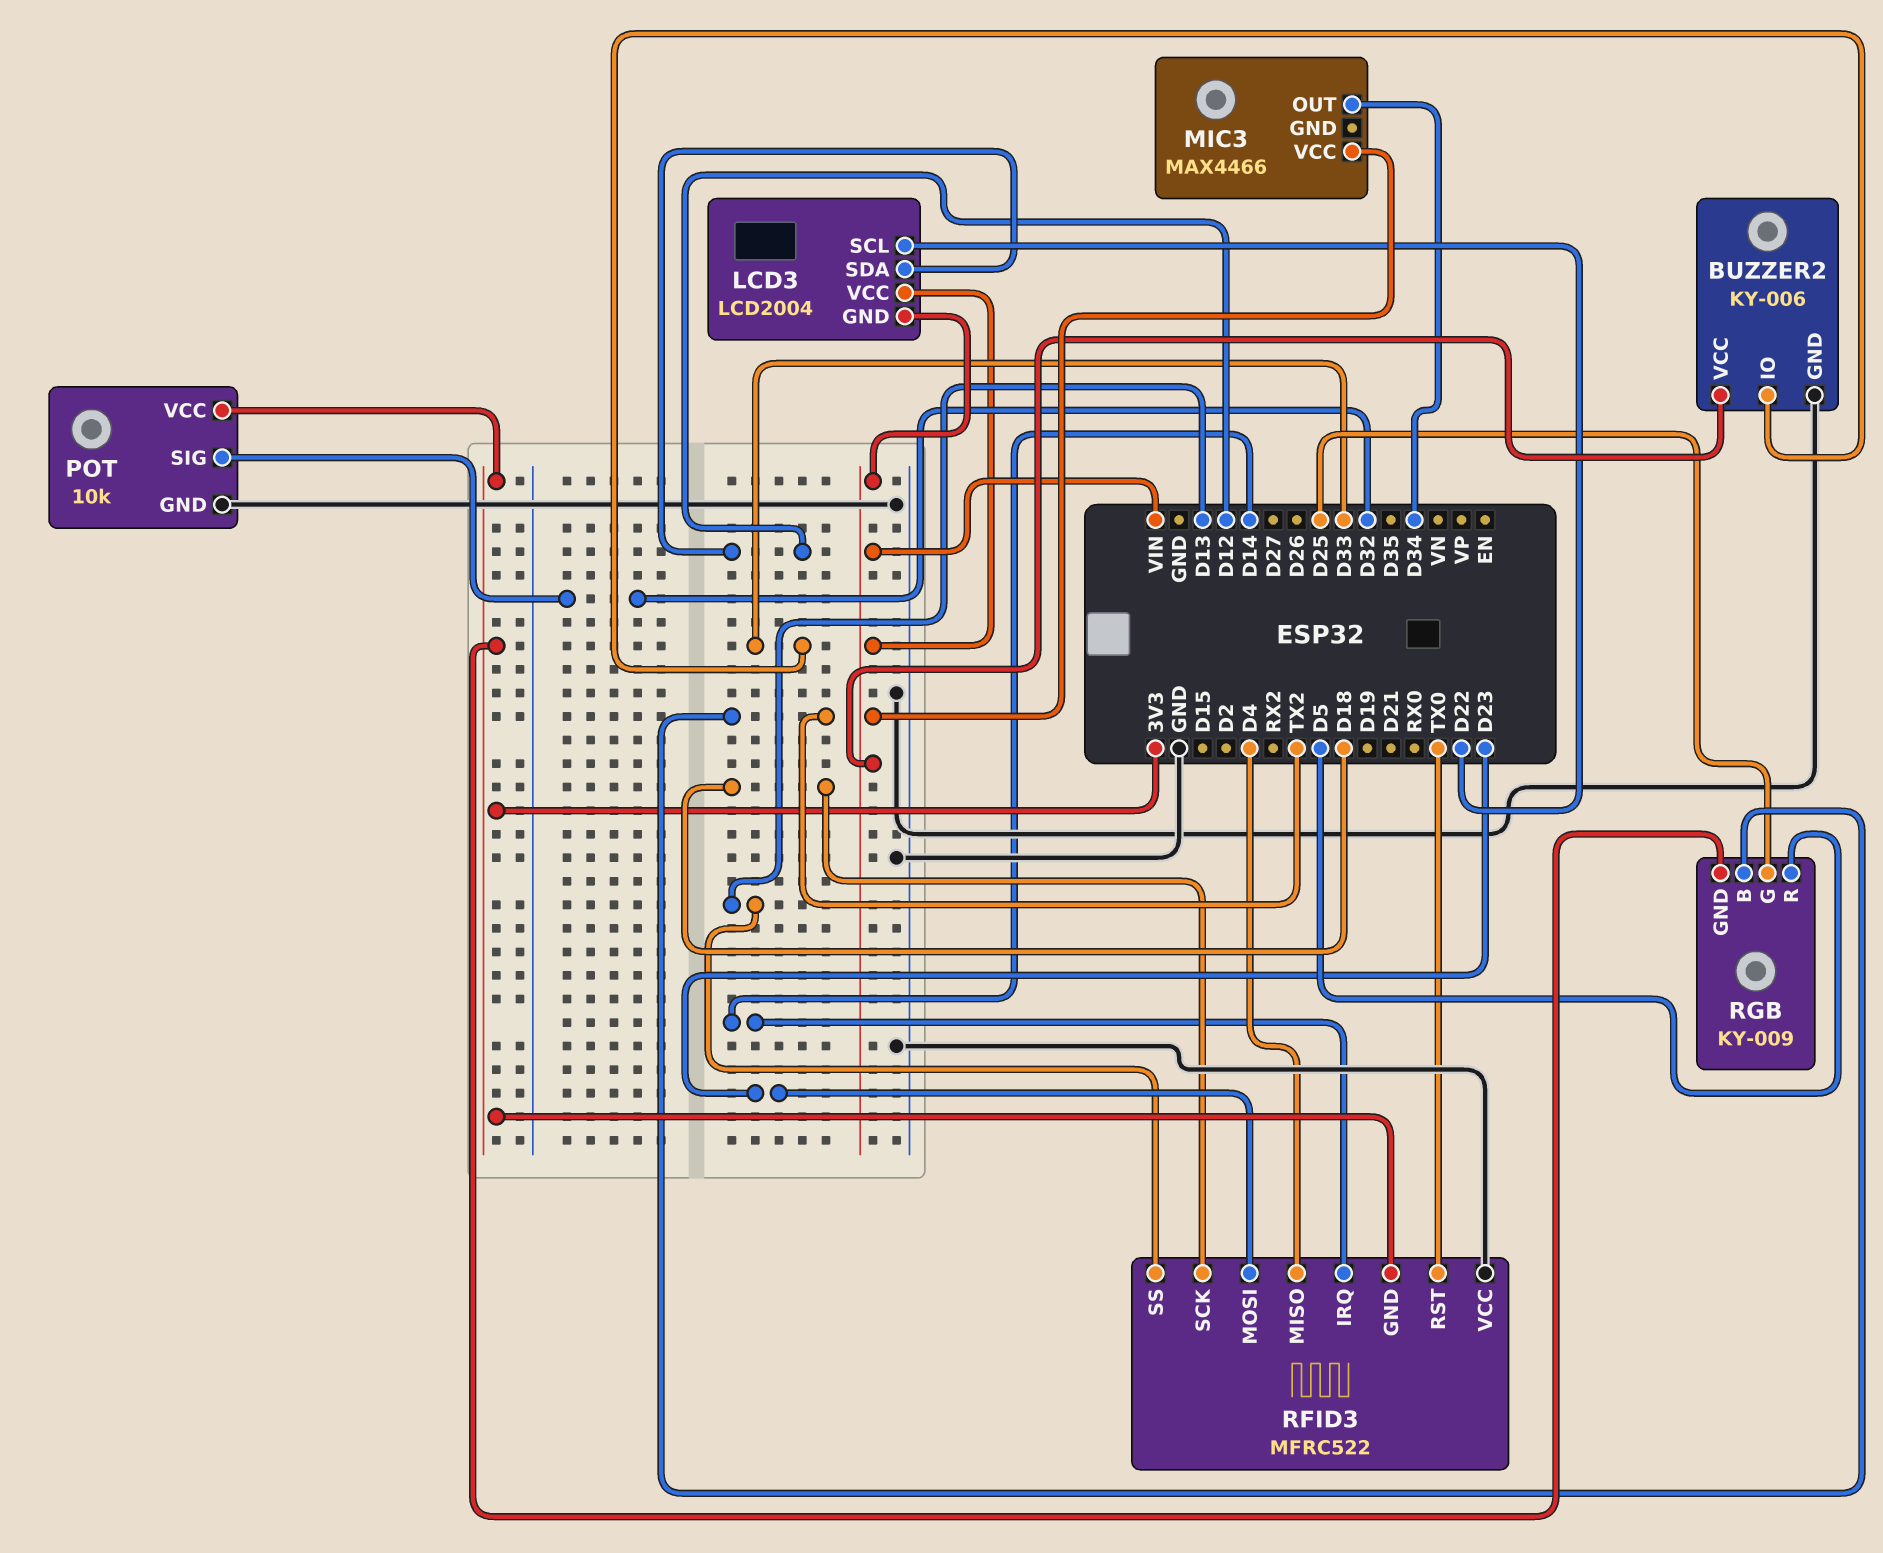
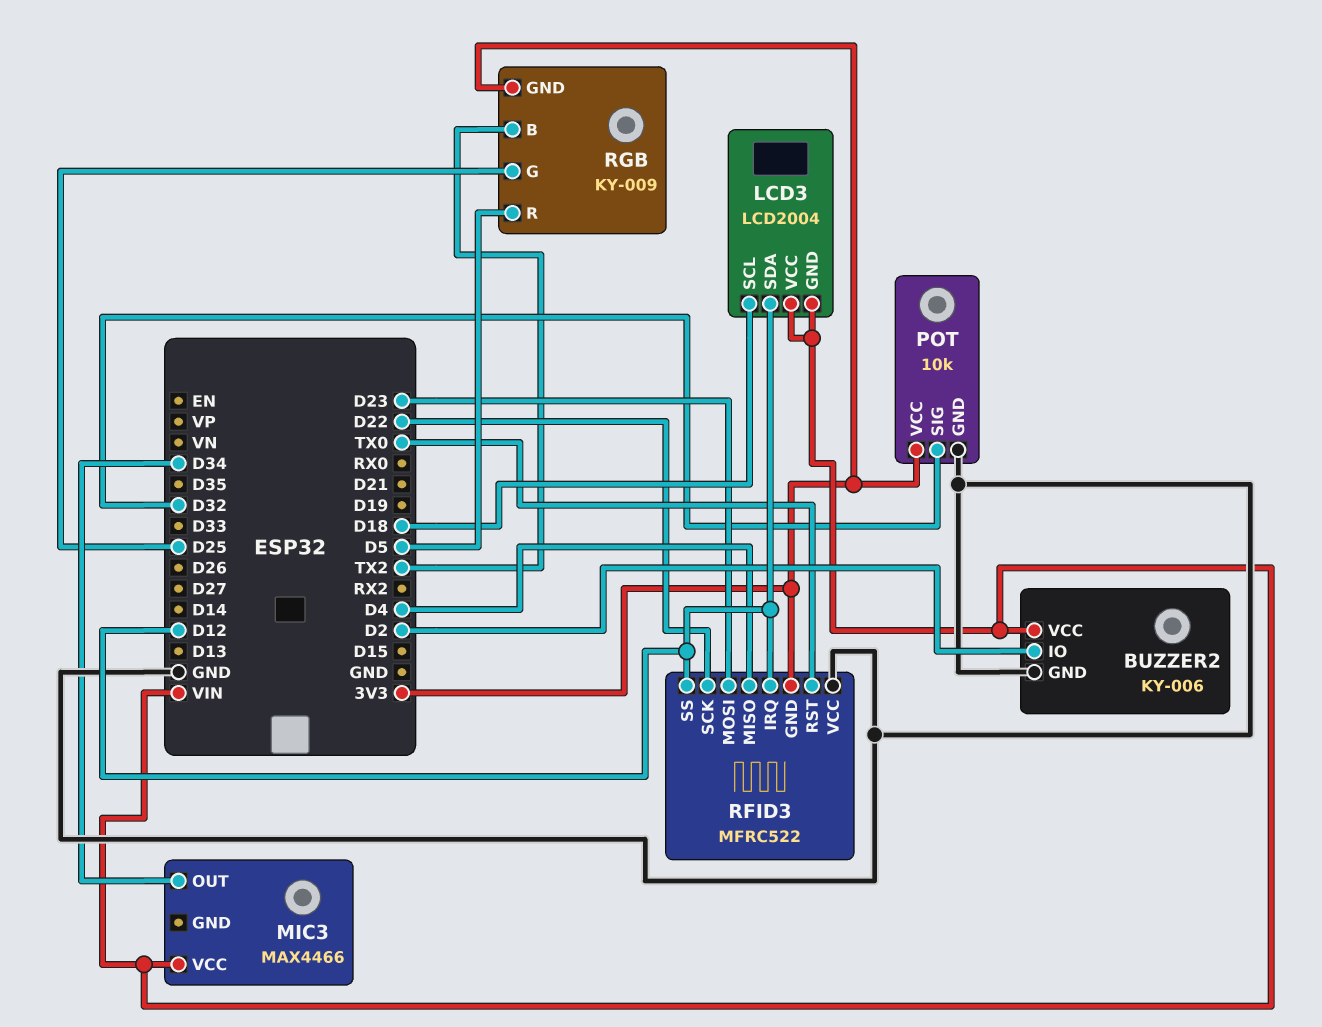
BUZZER2 pin IO: D33 -> D2
LCD3 pin SCL: D22 -> D18
RFID3 pin IRQ: D14 -> D12
RFID3 pin SCK: D18 -> D22
RFID3 pin SS: D13 -> D12

